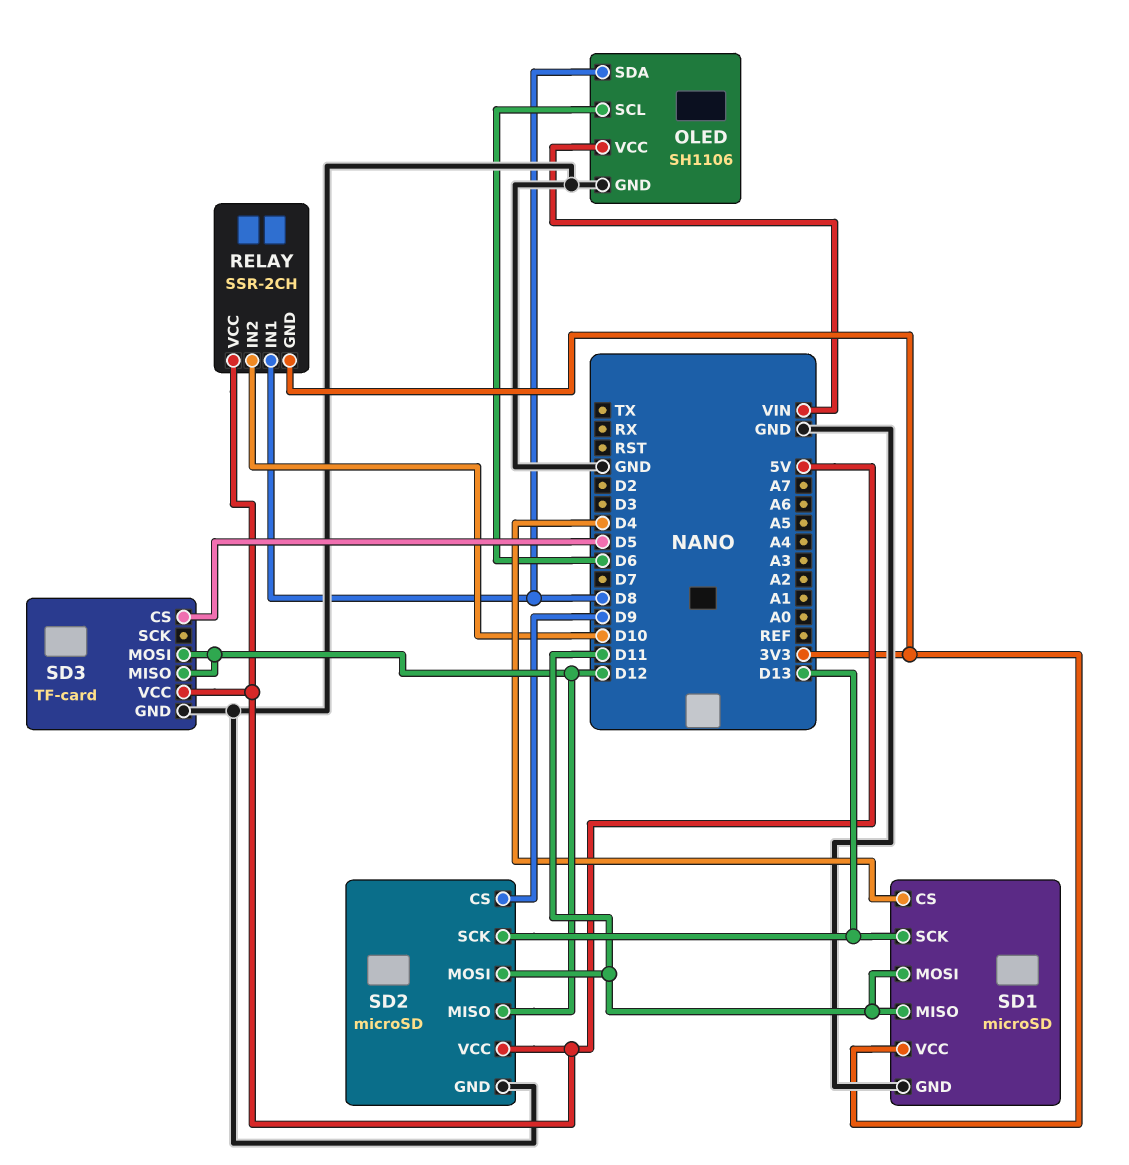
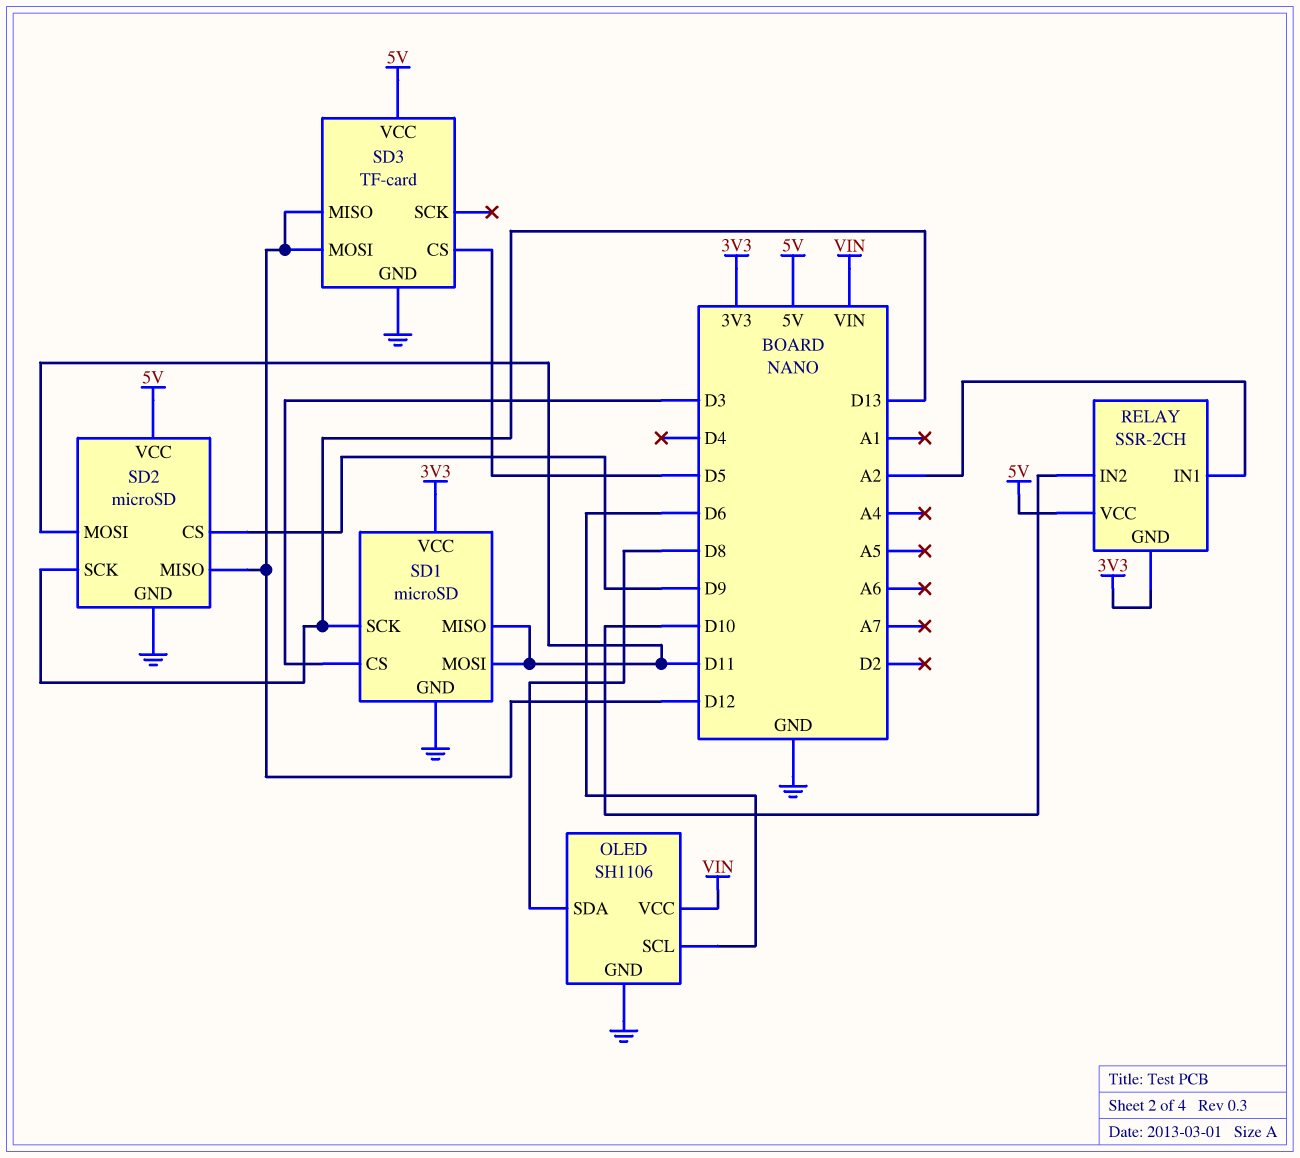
RELAY pin IN1: D8 -> A2
SD1 pin CS: D4 -> D3

